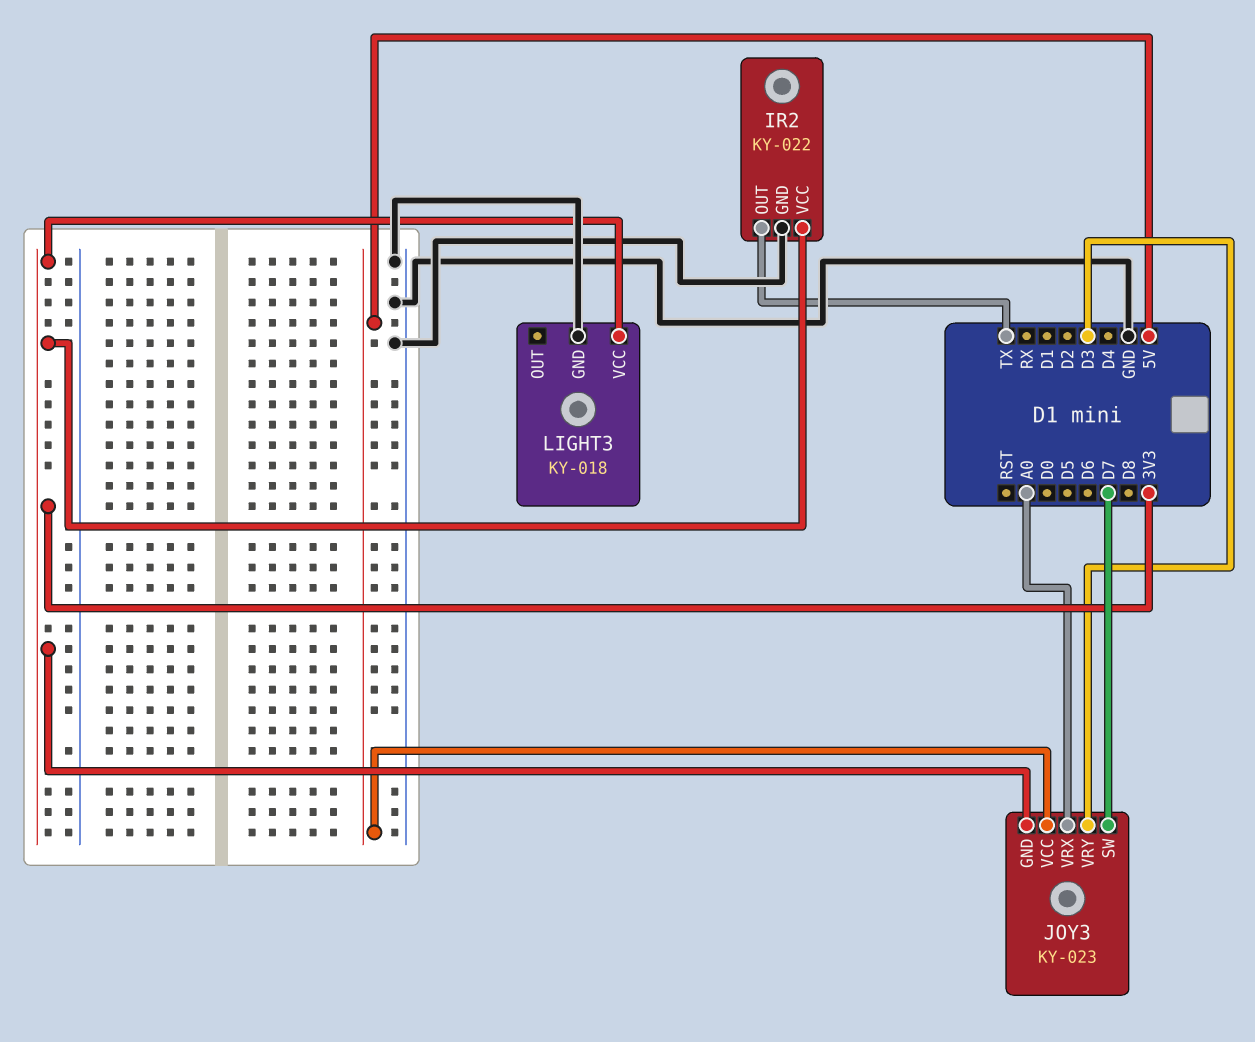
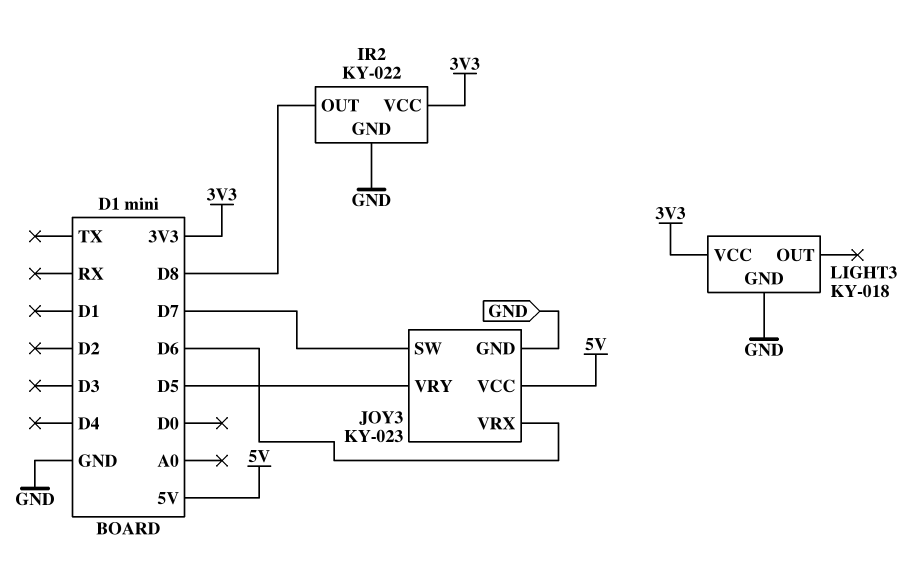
IR2 pin OUT: TX -> D8
JOY3 pin GND: 3V3 -> GND
JOY3 pin VRX: A0 -> D6
JOY3 pin VRY: D3 -> D5

